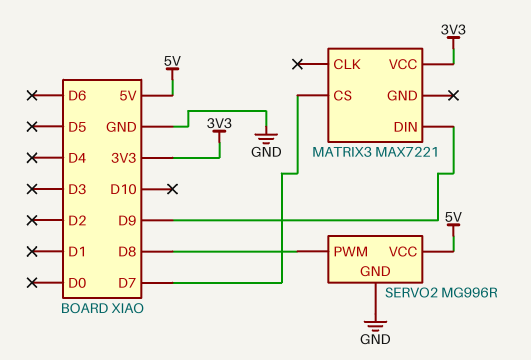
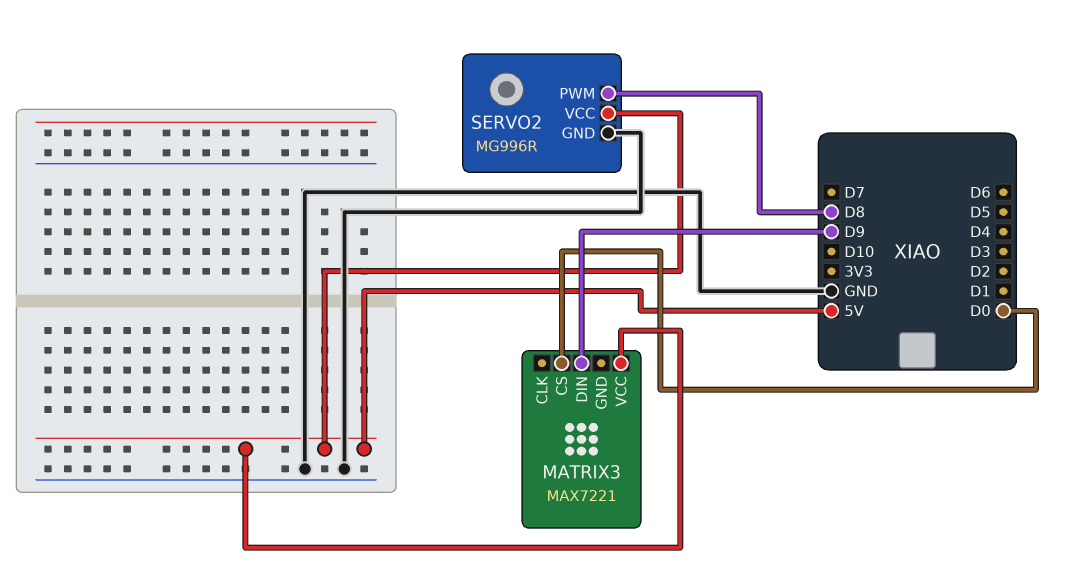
MATRIX3 pin CS: D7 -> D0
MATRIX3 pin VCC: 3V3 -> 5V

